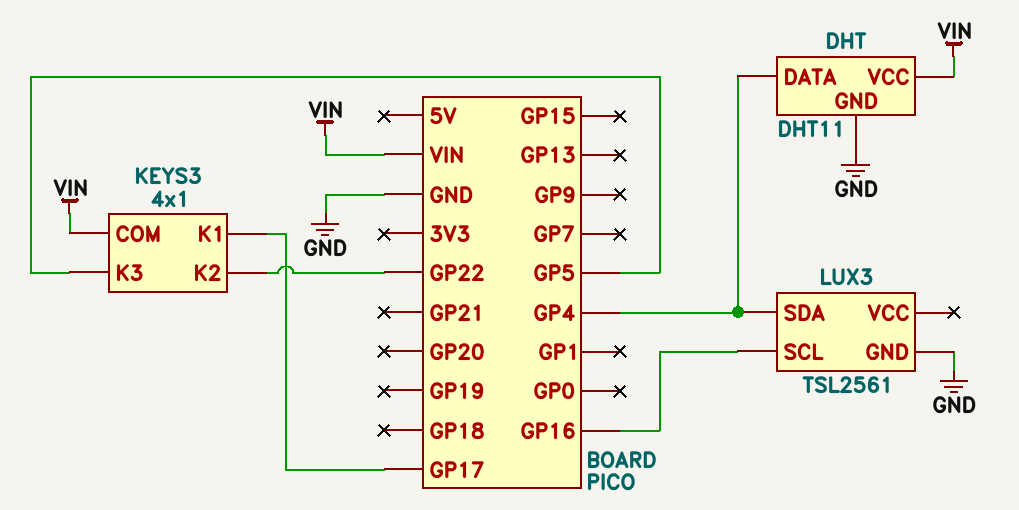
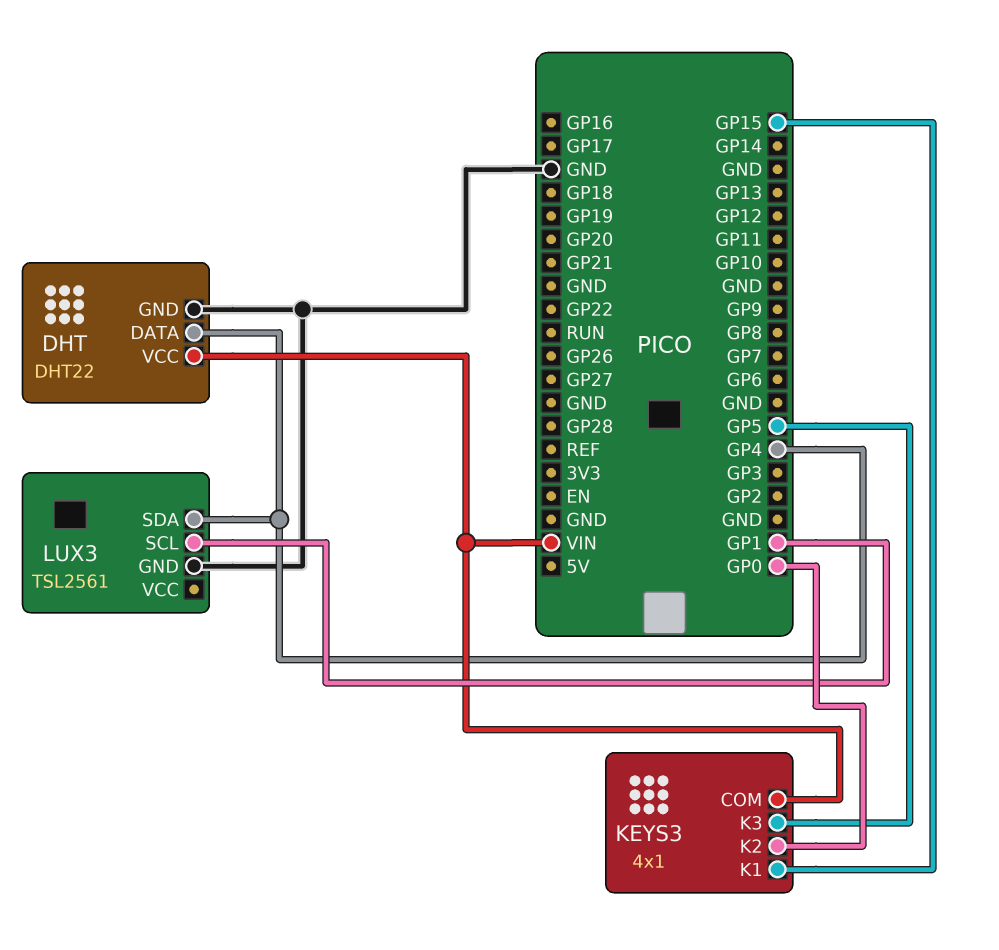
DHT: DHT11 -> DHT22
KEYS3 pin K1: GP17 -> GP15
KEYS3 pin K2: GP22 -> GP0
LUX3 pin SCL: GP16 -> GP1

